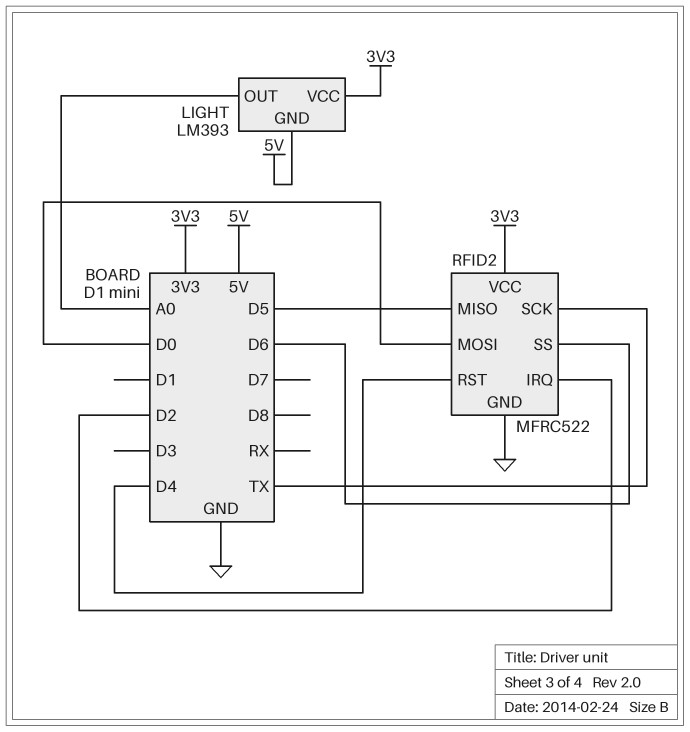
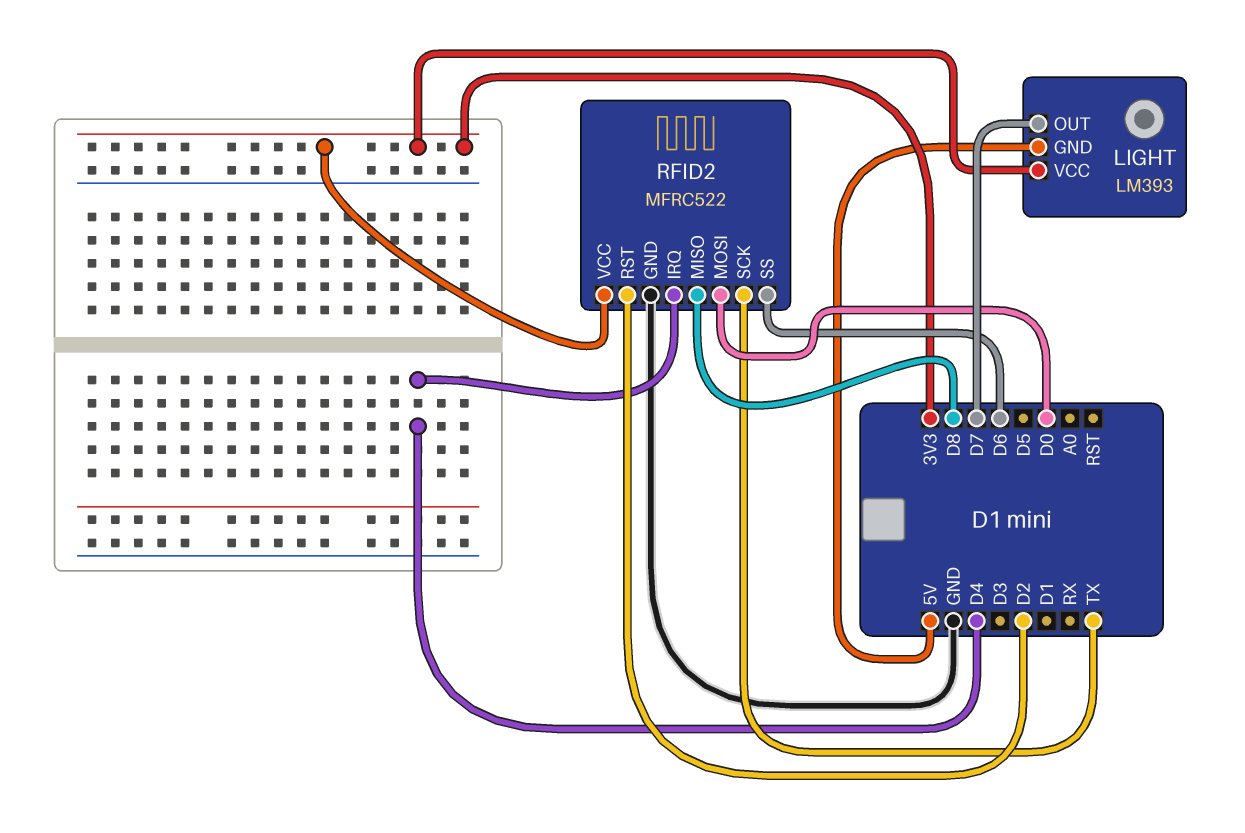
LIGHT pin OUT: A0 -> D7
RFID2 pin IRQ: D2 -> D4
RFID2 pin MISO: D5 -> D8
RFID2 pin RST: D4 -> D2

